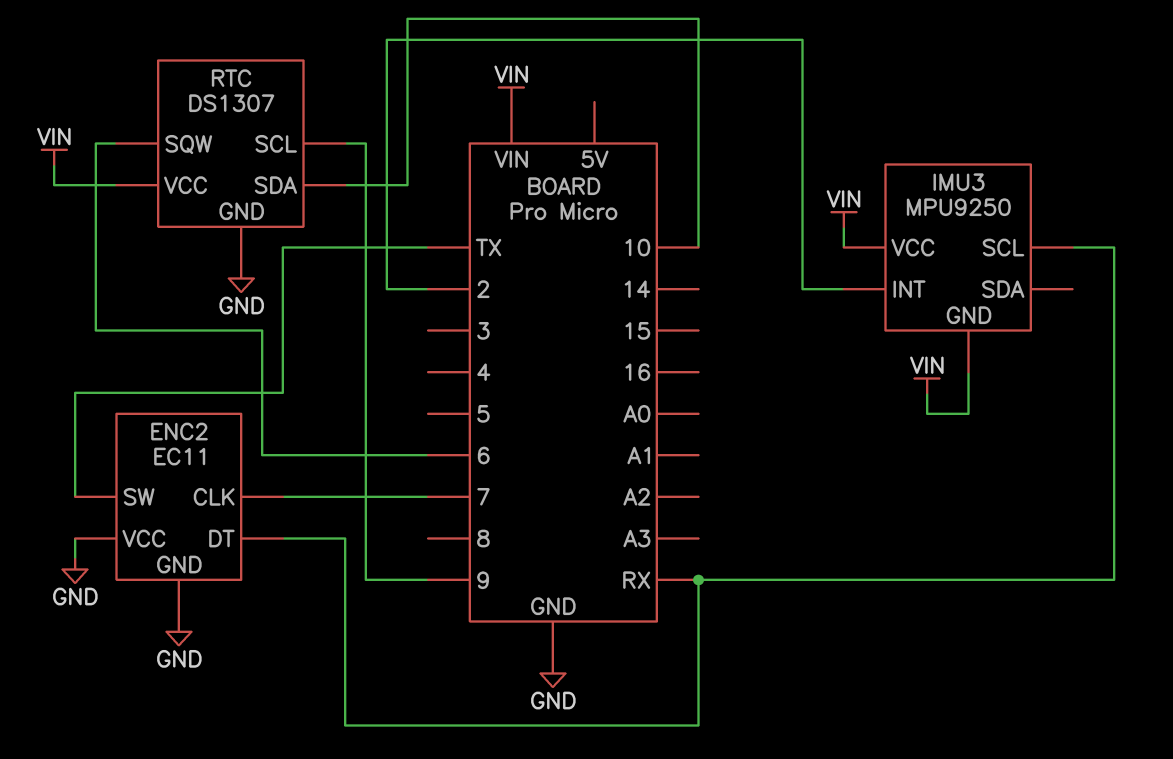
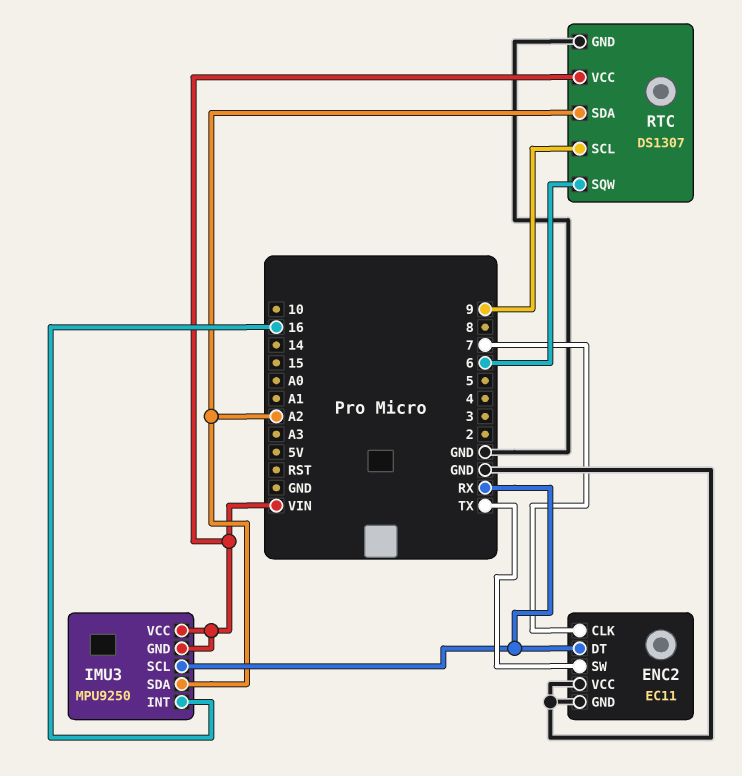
IMU3 pin INT: 2 -> 16
IMU3 pin SDA: none -> A2
RTC pin SDA: 10 -> A2

